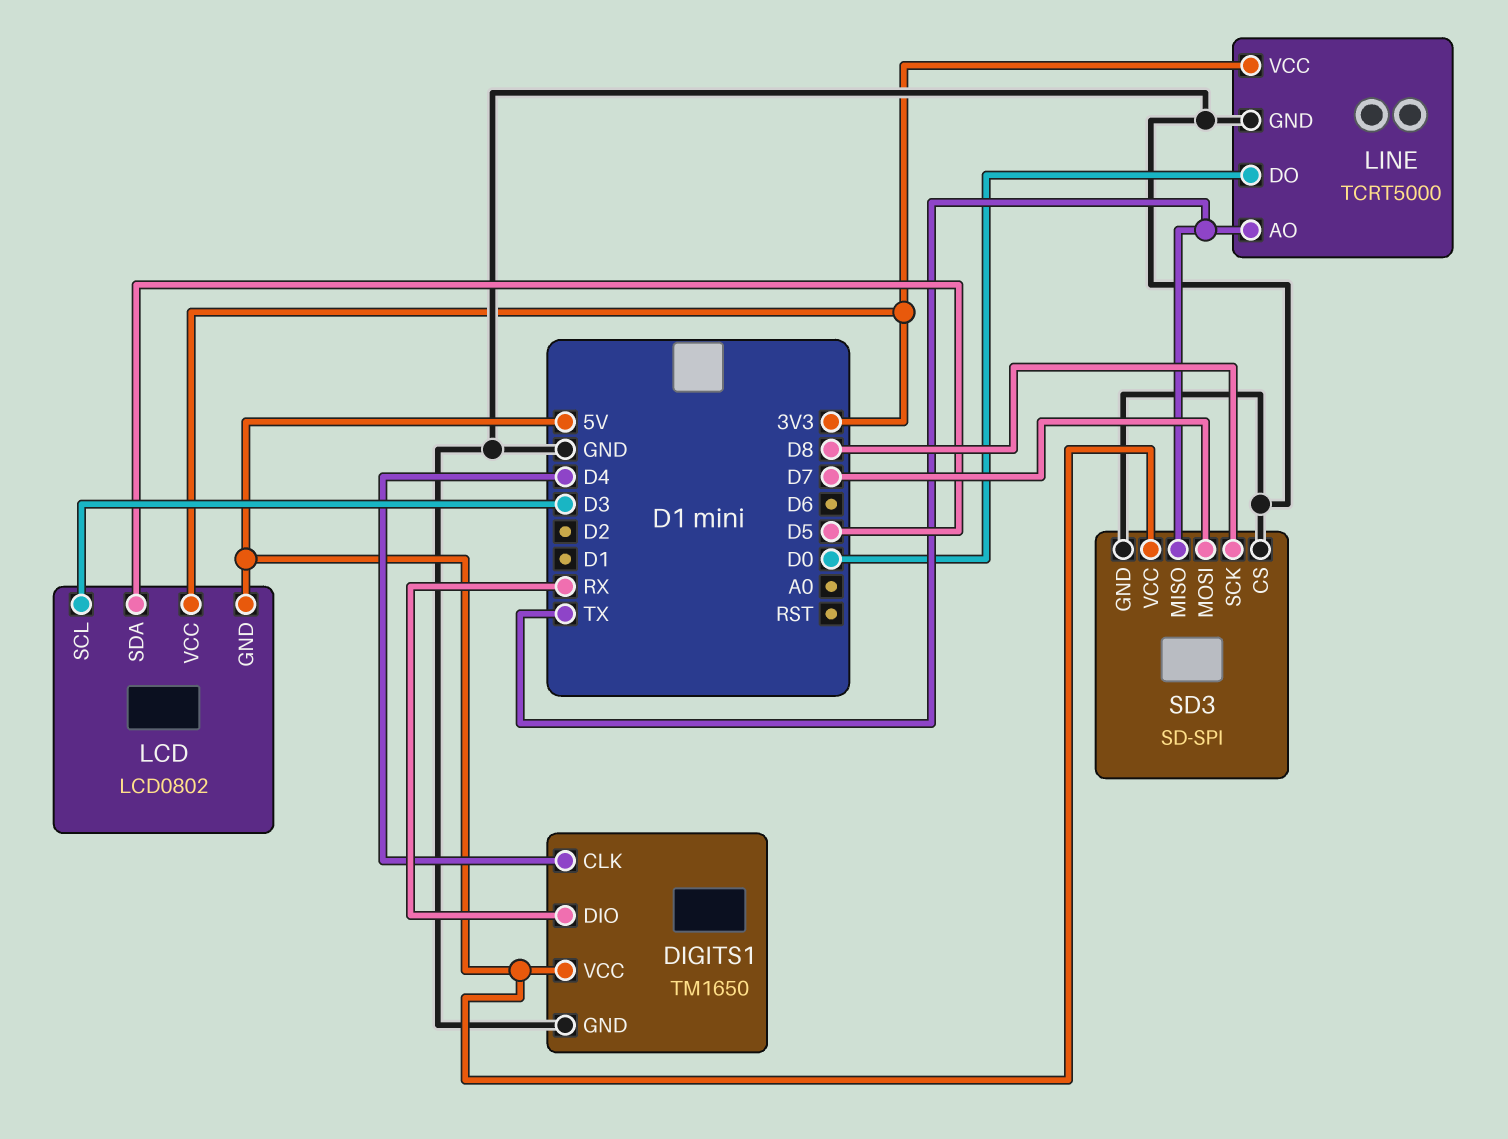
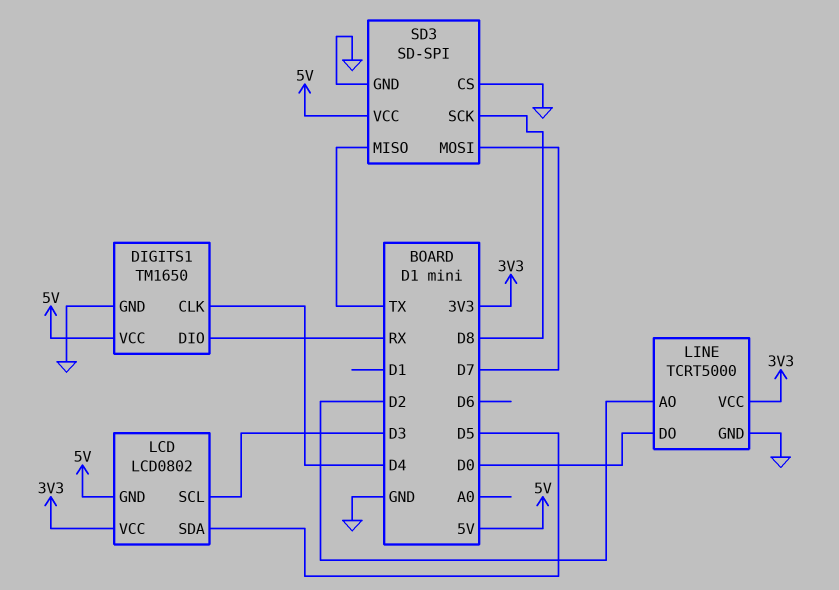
LINE pin AO: TX -> D2

